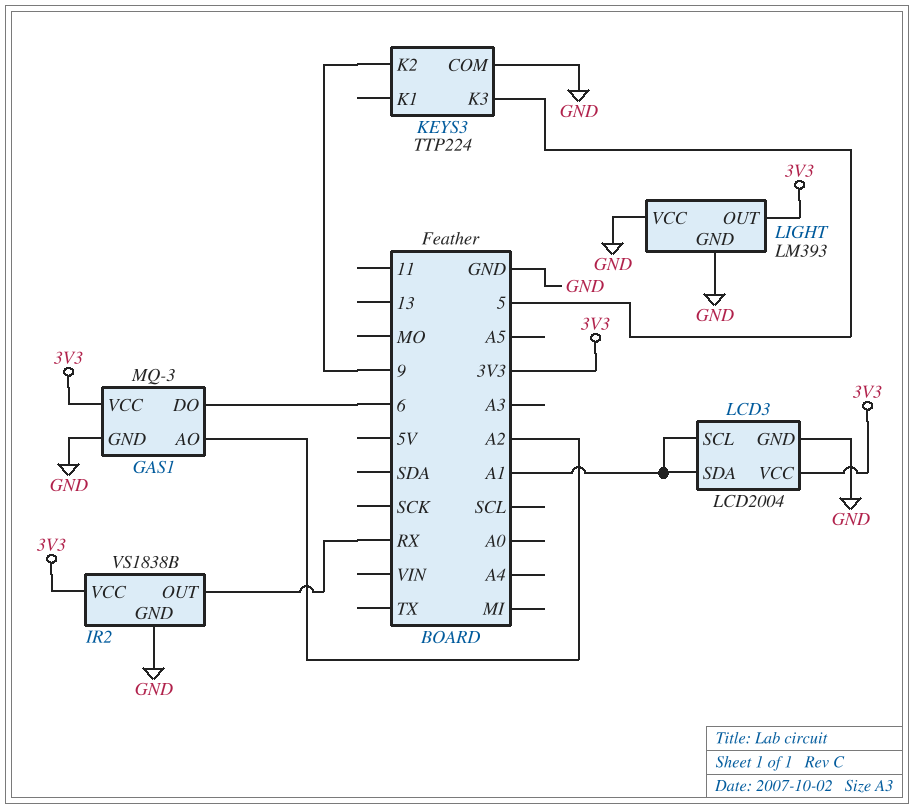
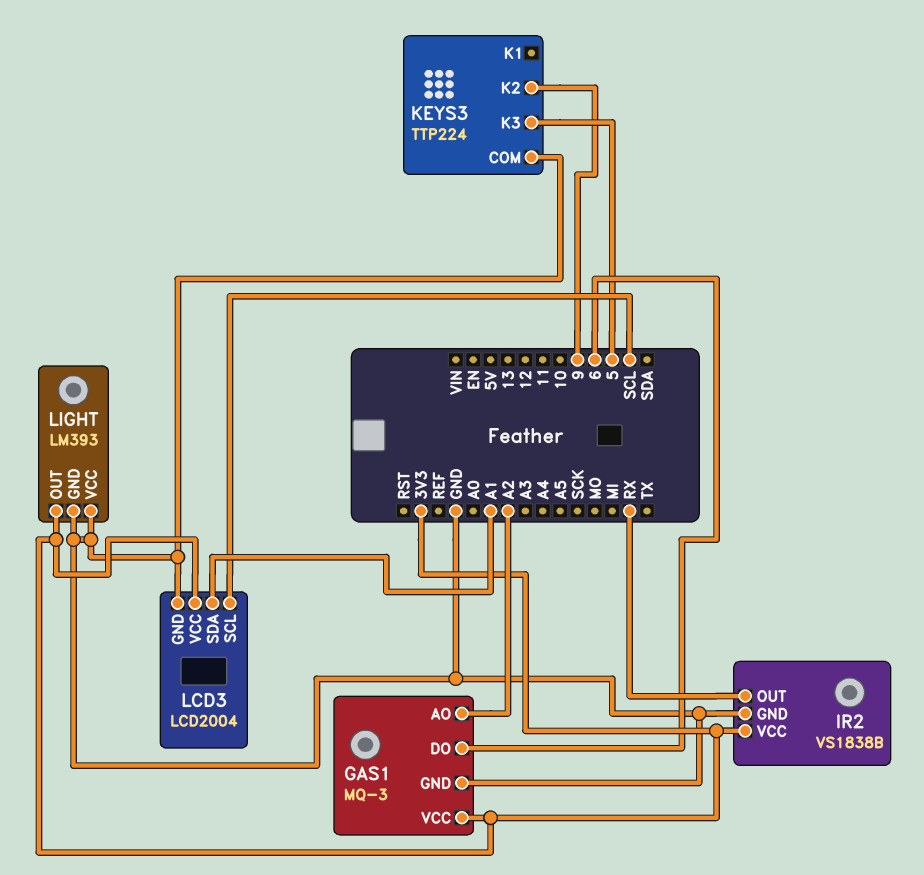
LCD3 pin SCL: A1 -> SCL

